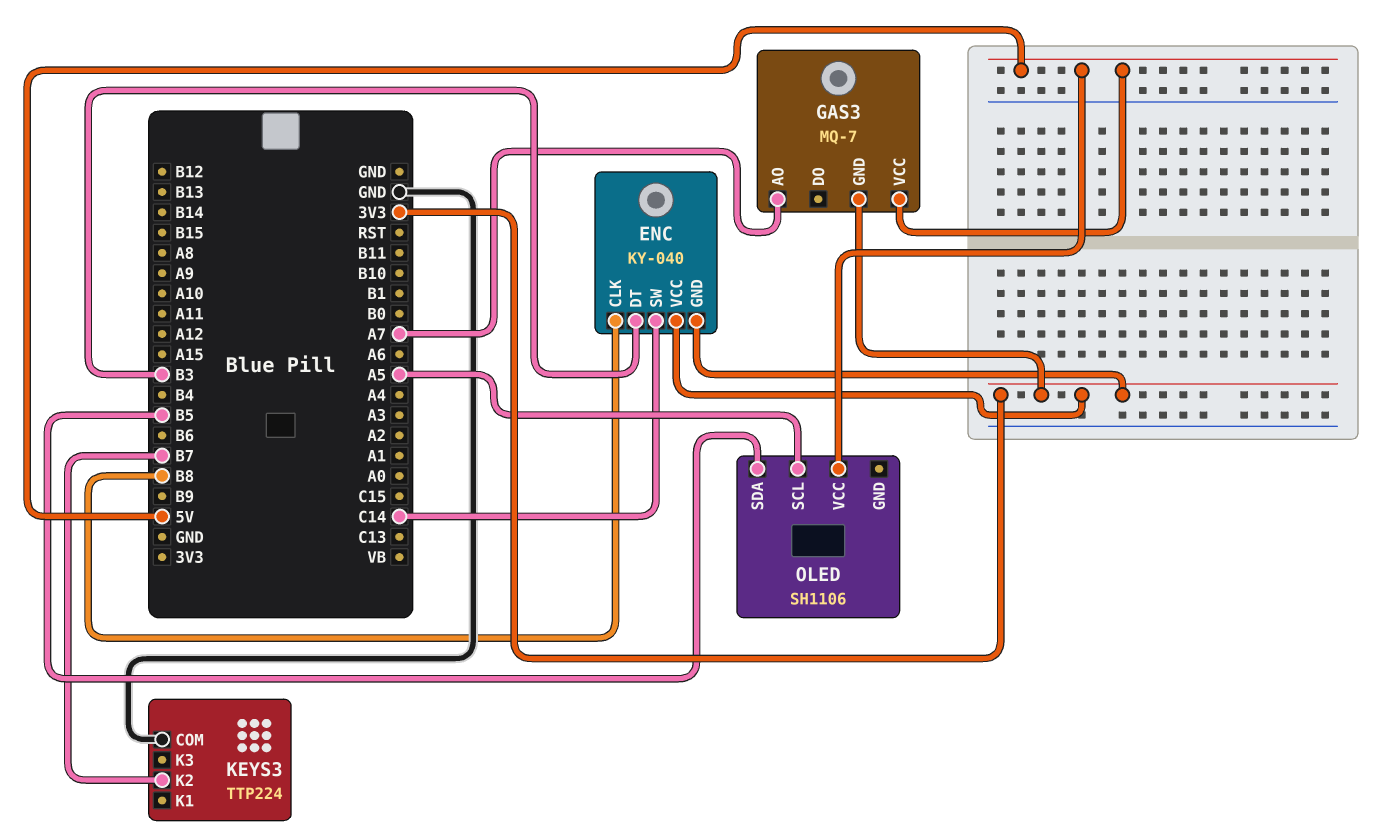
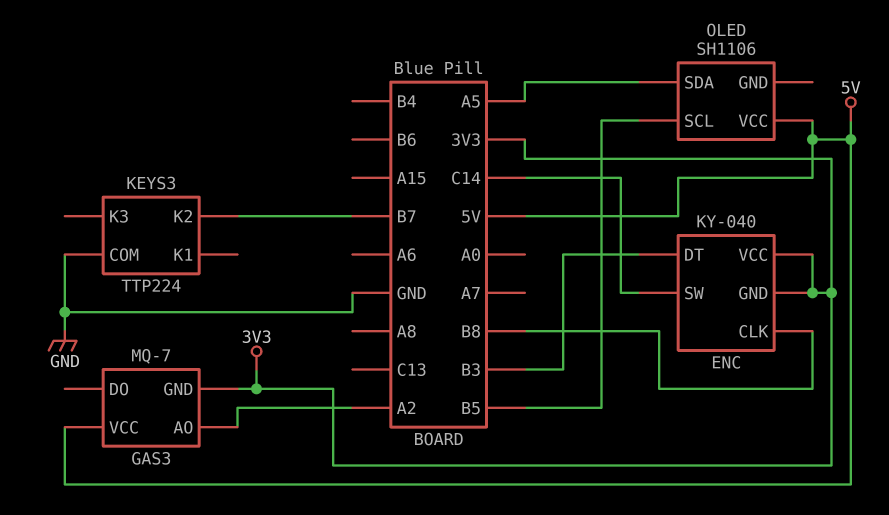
GAS3 pin AO: A7 -> A2
OLED pin SCL: A5 -> B5
OLED pin SDA: B5 -> A5

